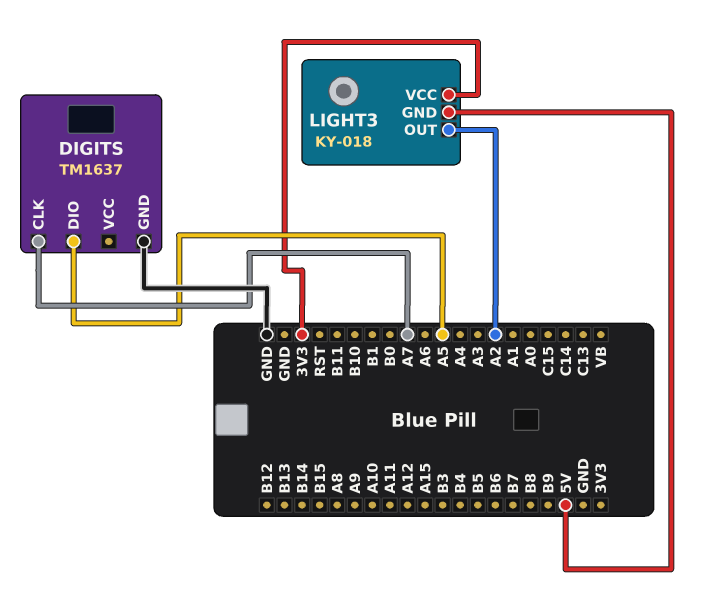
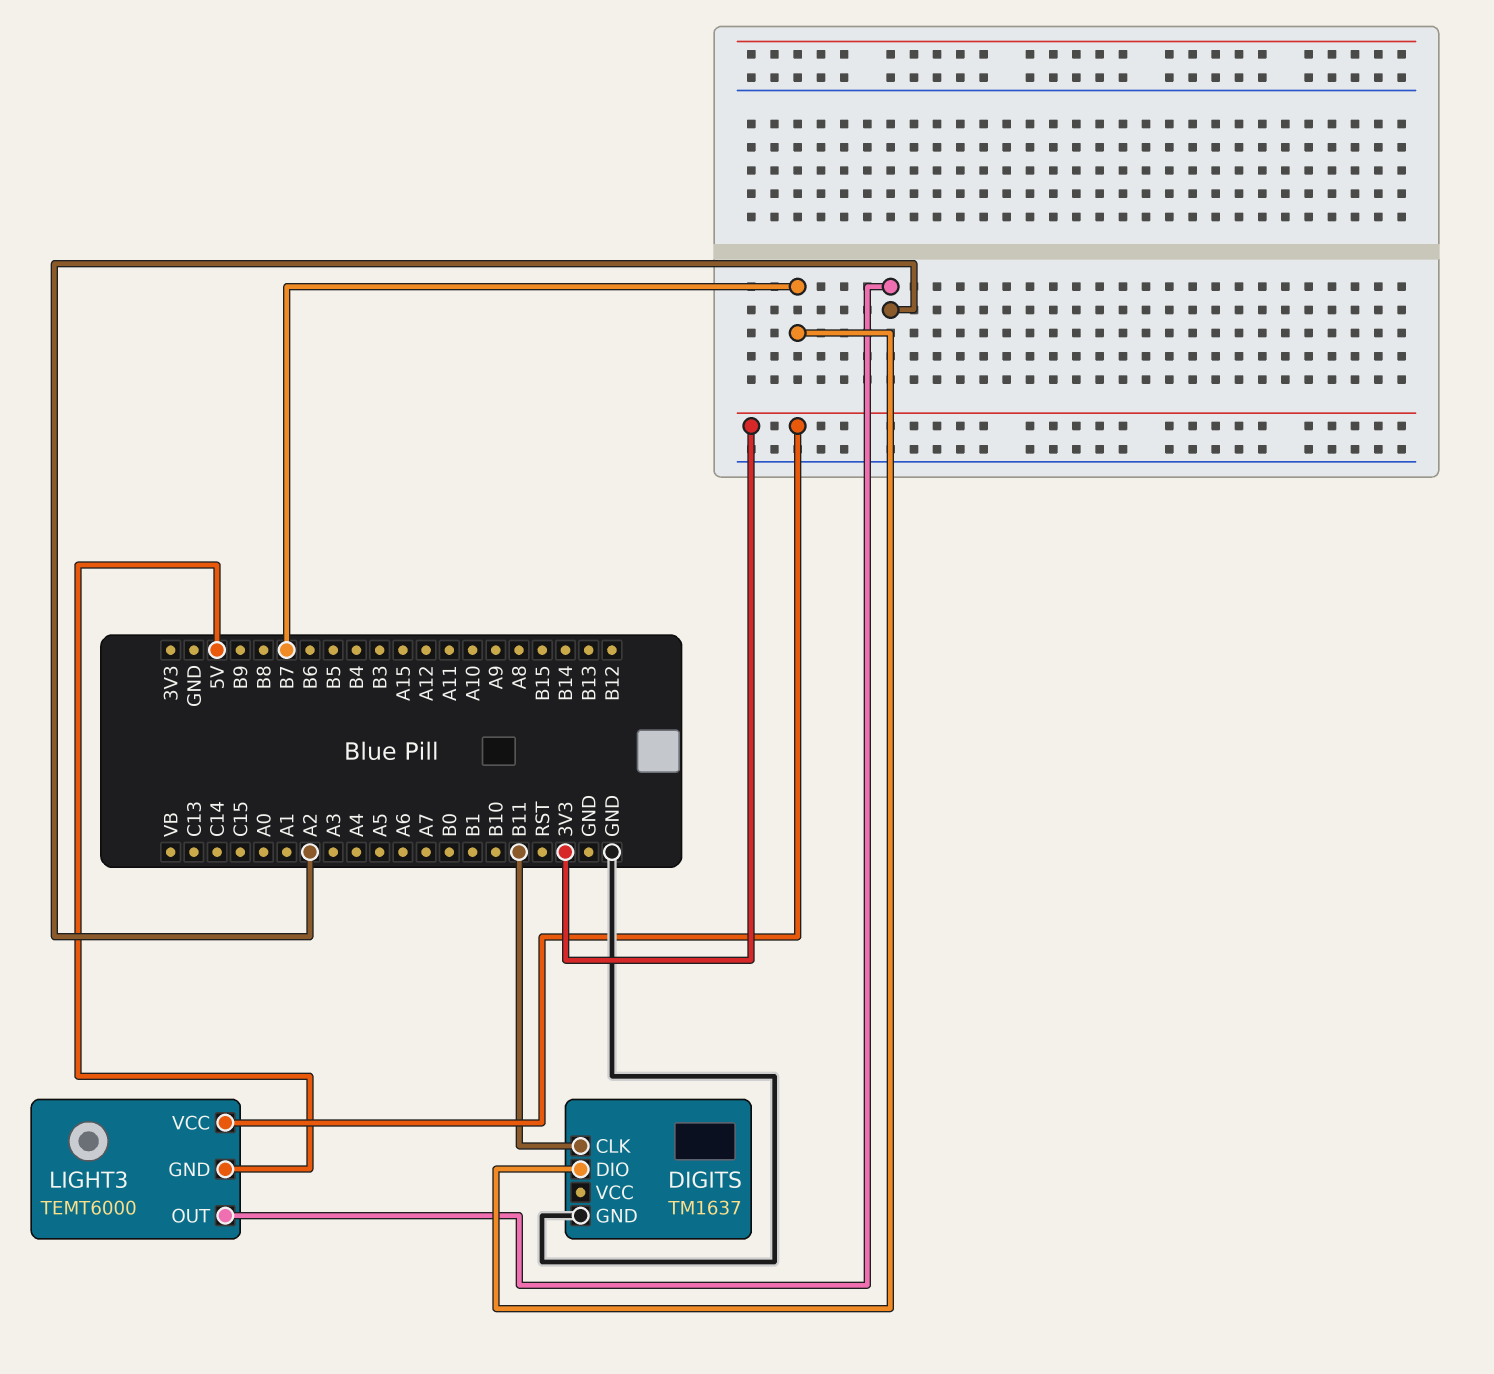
DIGITS pin CLK: A7 -> B11
DIGITS pin DIO: A5 -> B7
LIGHT3: KY-018 -> TEMT6000

